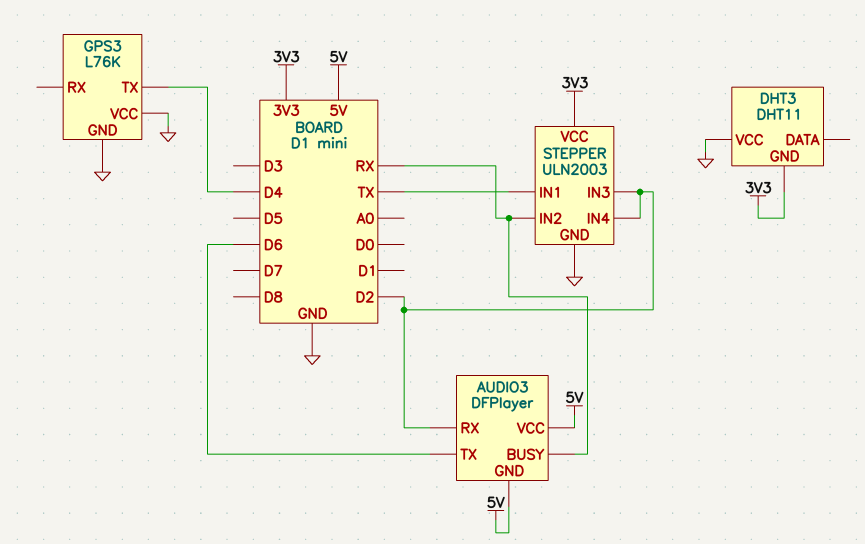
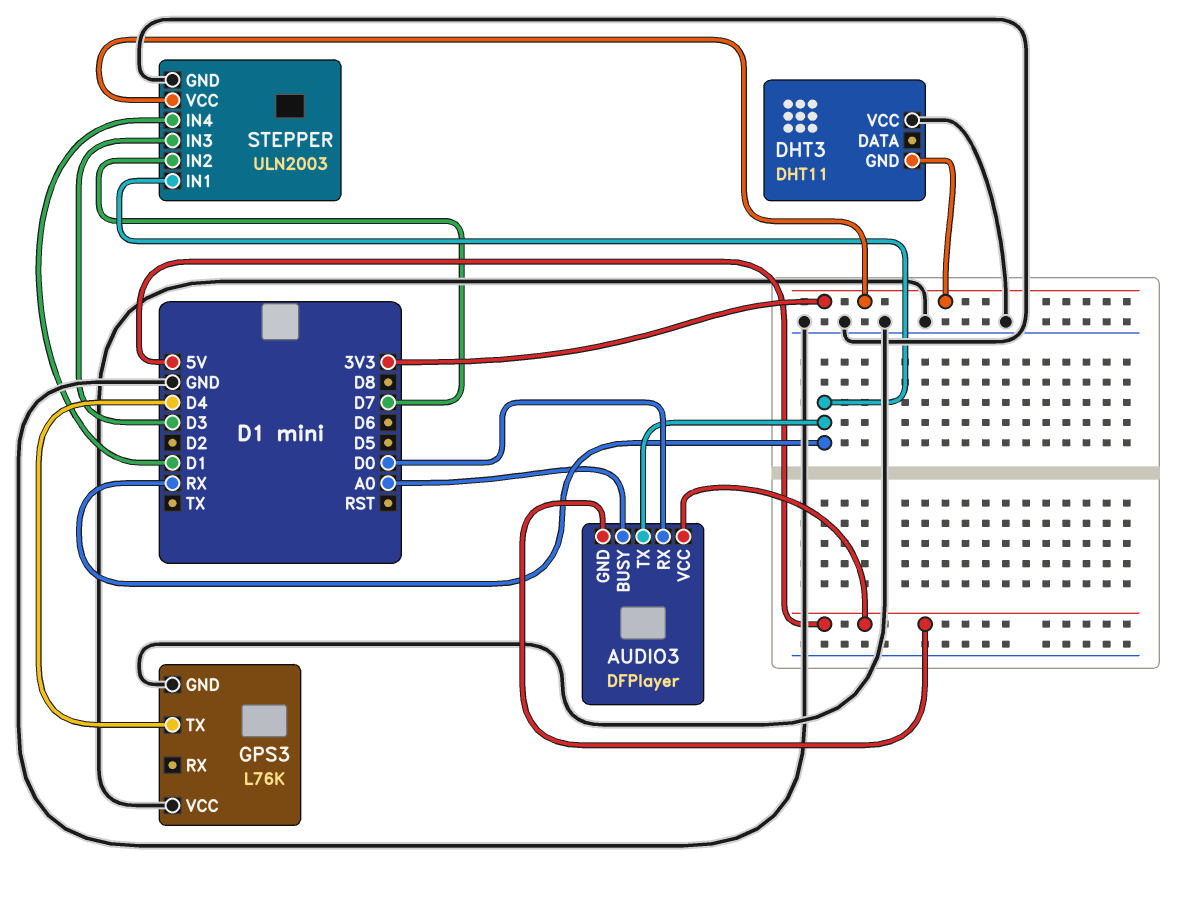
AUDIO3 pin BUSY: RX -> A0
AUDIO3 pin RX: D2 -> D0
AUDIO3 pin TX: D6 -> RX
STEPPER pin IN1: TX -> RX
STEPPER pin IN2: RX -> D7
STEPPER pin IN3: D2 -> D3
STEPPER pin IN4: D2 -> D1

